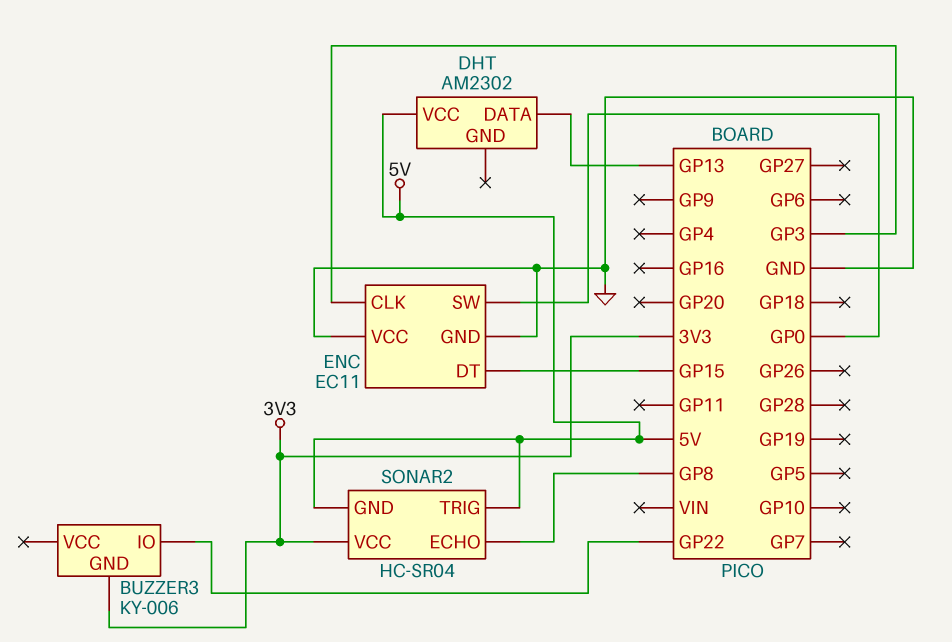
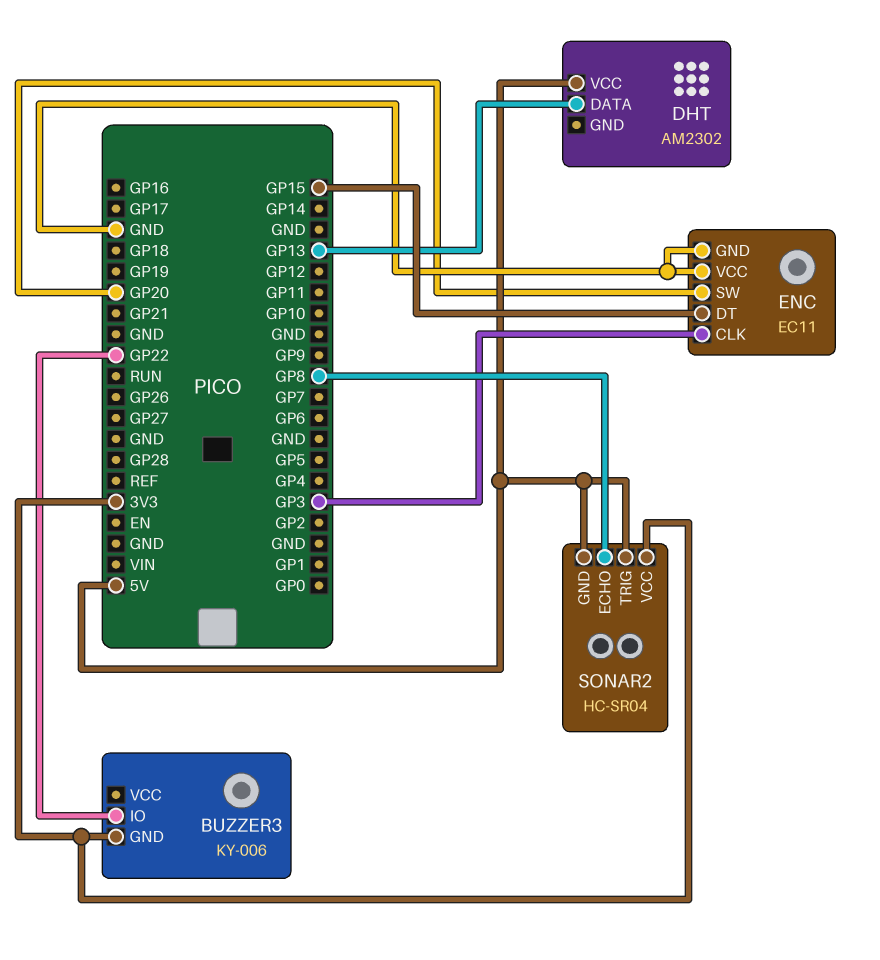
ENC pin SW: GP0 -> GP20

